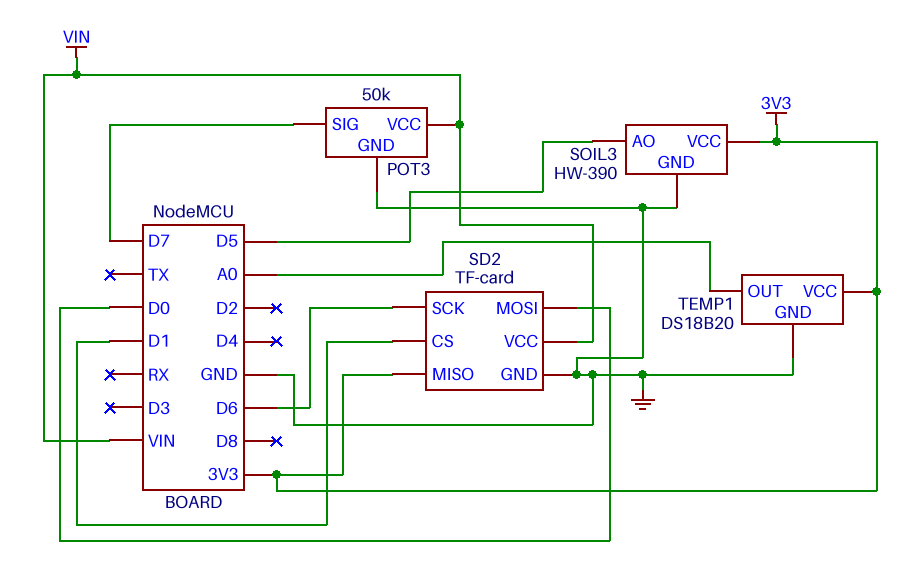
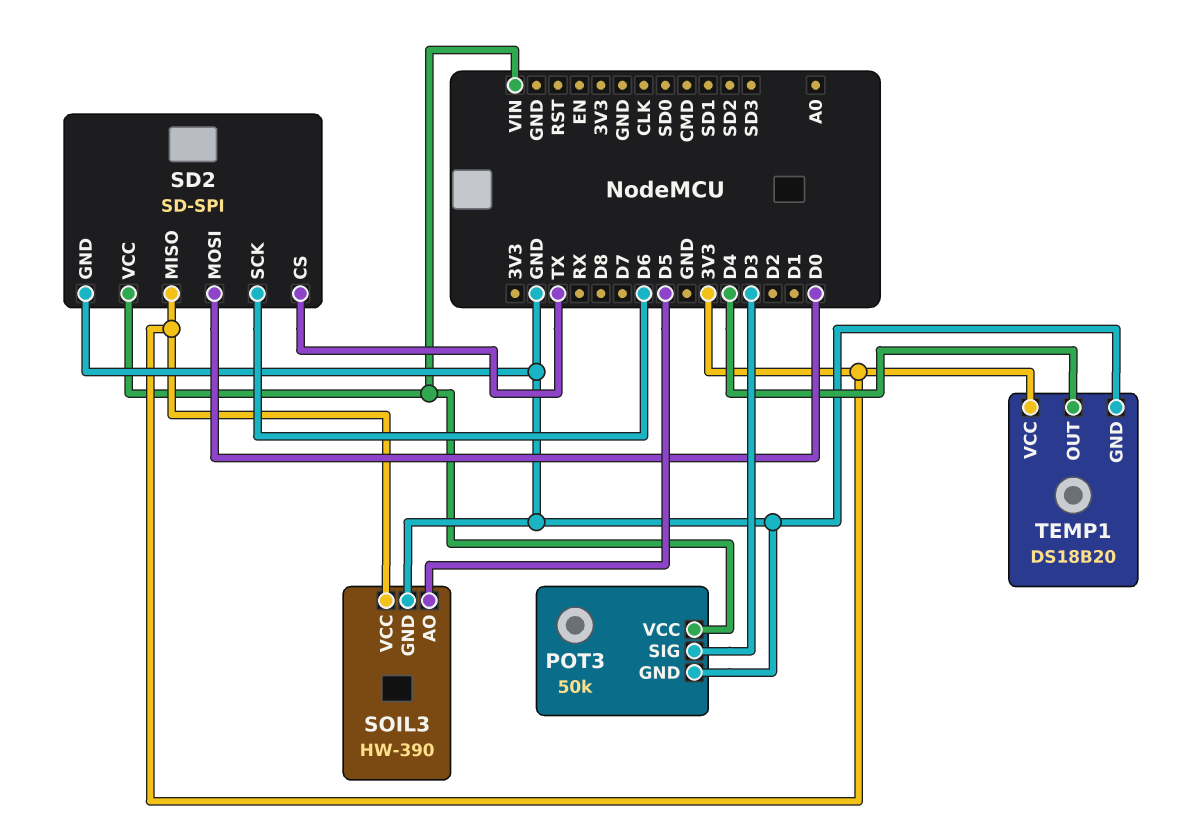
POT3 pin SIG: D7 -> D3
SD2: TF-card -> SD-SPI
SD2 pin CS: D1 -> TX
TEMP1 pin OUT: A0 -> D4

